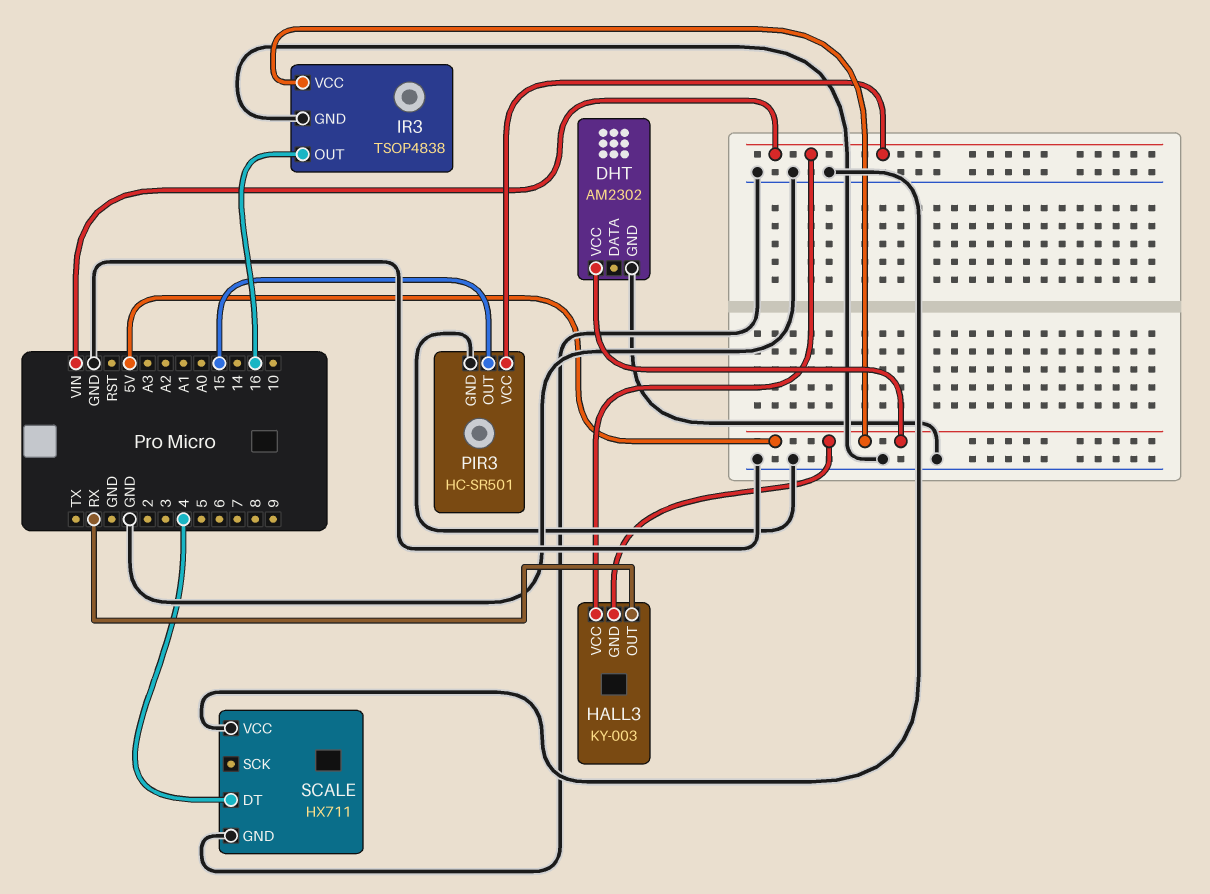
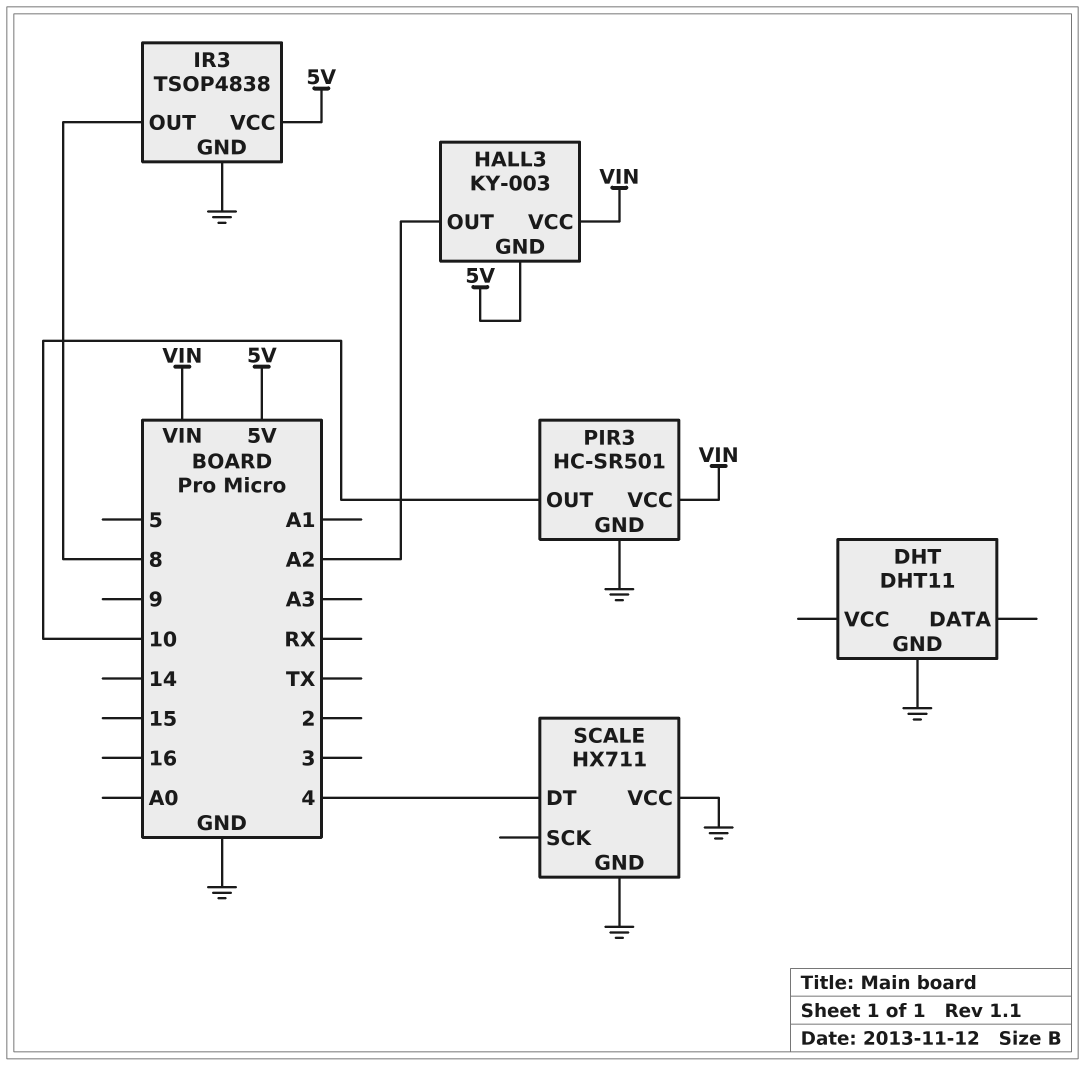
DHT: AM2302 -> DHT11
DHT pin VCC: 5V -> none
HALL3 pin OUT: RX -> A2
IR3 pin OUT: 16 -> 8
PIR3 pin OUT: 15 -> 10

